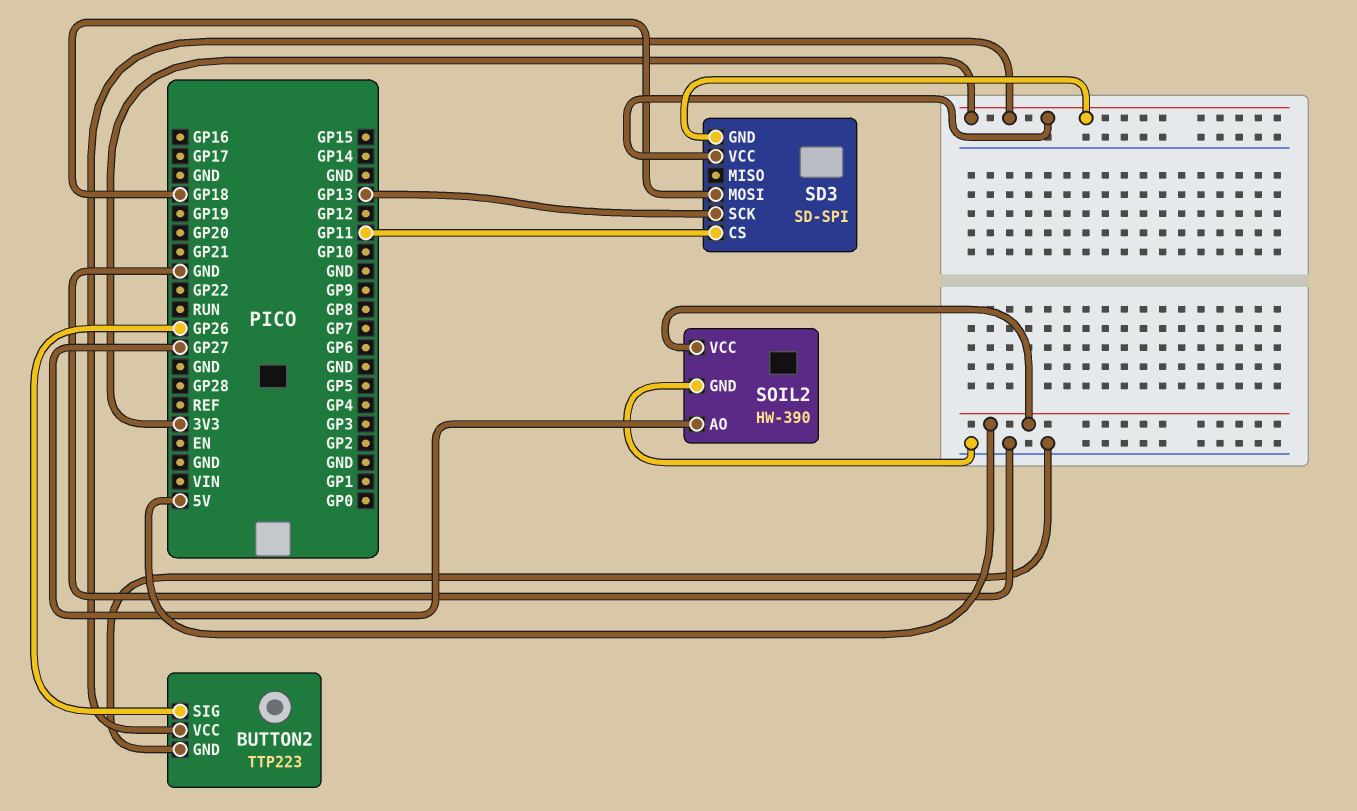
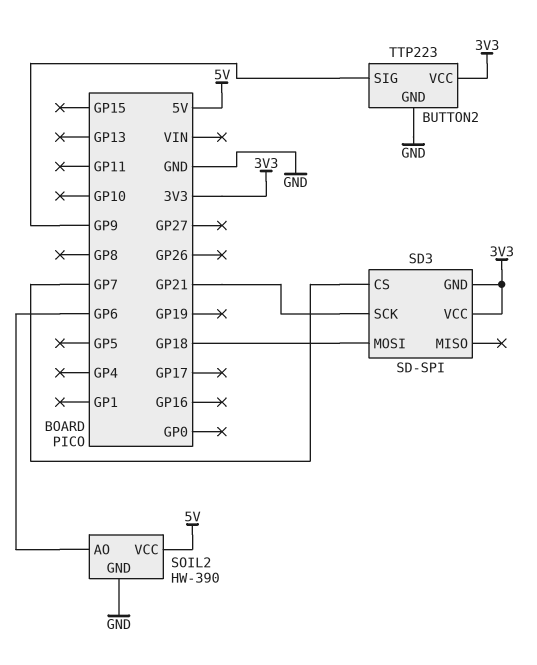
BUTTON2 pin SIG: GP26 -> GP9
SD3 pin CS: GP11 -> GP7
SD3 pin SCK: GP13 -> GP21
SOIL2 pin AO: GP27 -> GP6

